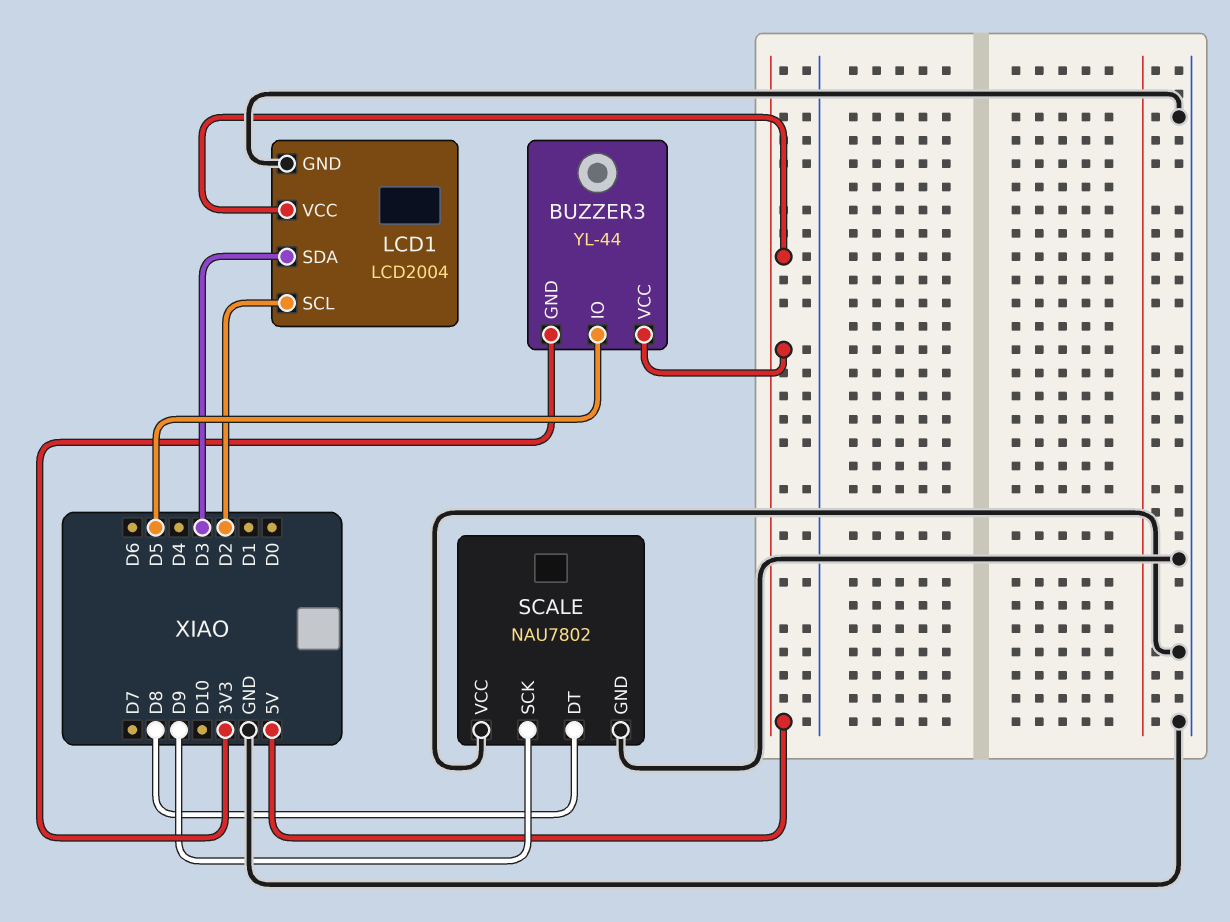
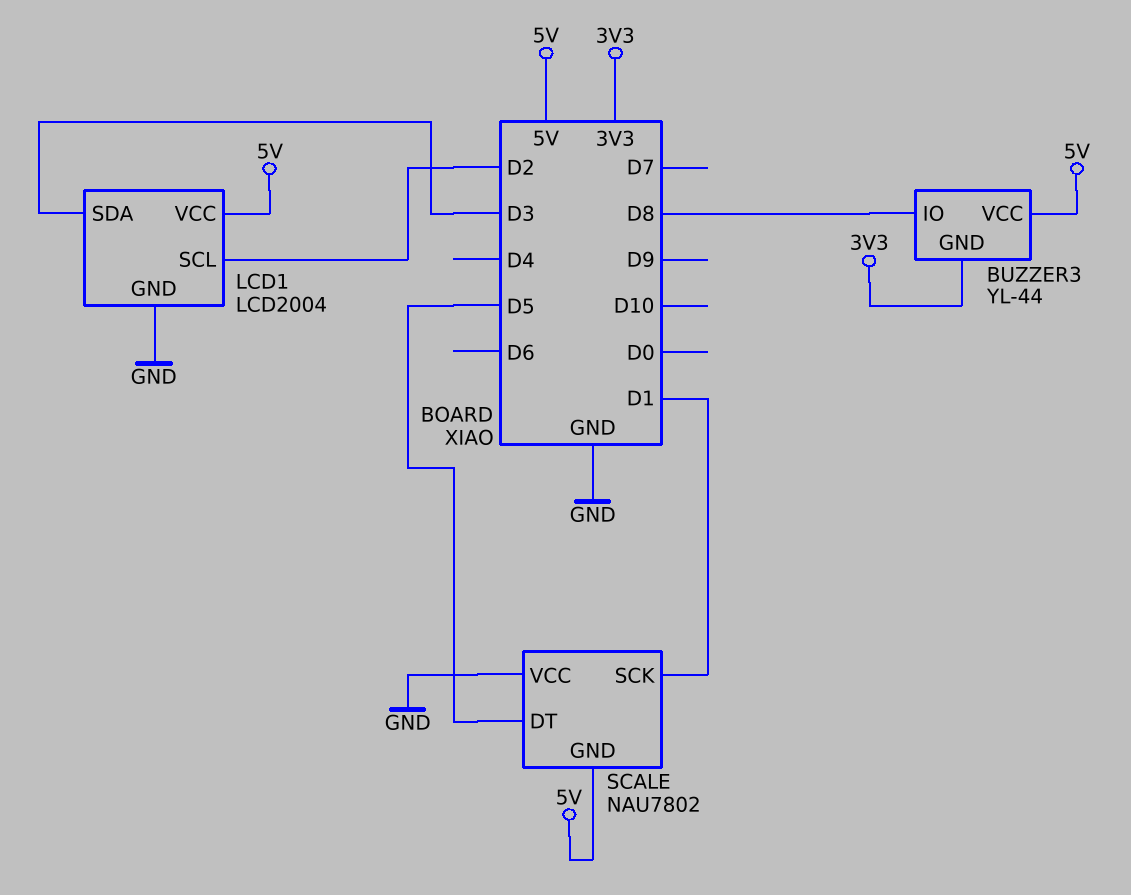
BUZZER3 pin IO: D5 -> D8
SCALE pin DT: D8 -> D5
SCALE pin GND: GND -> 5V
SCALE pin SCK: D9 -> D1

